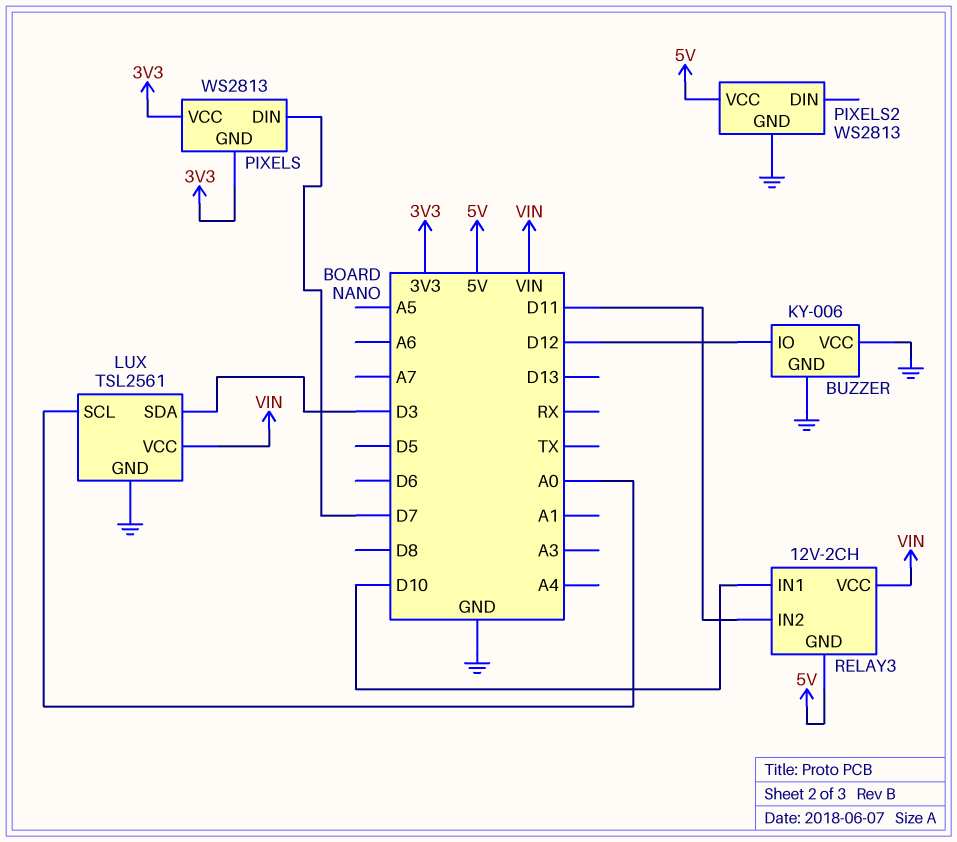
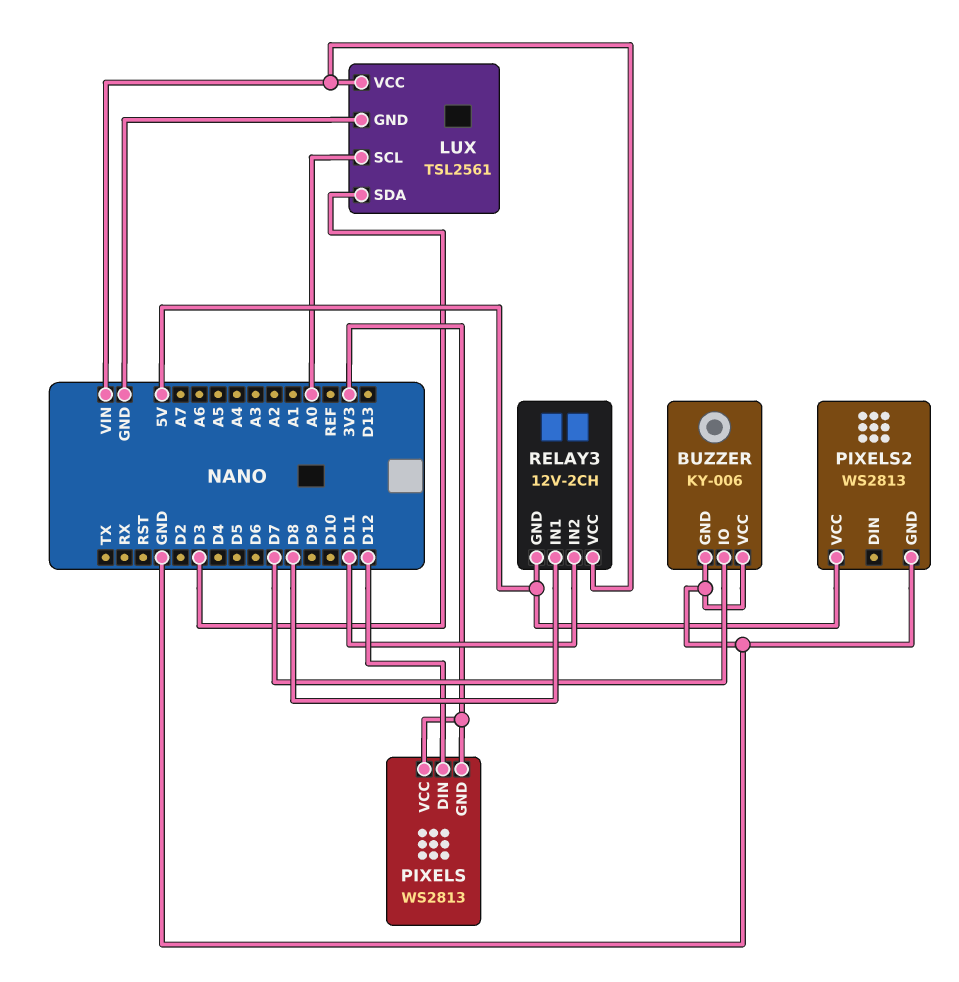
BUZZER pin IO: D12 -> D7
PIXELS pin DIN: D7 -> D12
RELAY3 pin IN1: D10 -> D8

